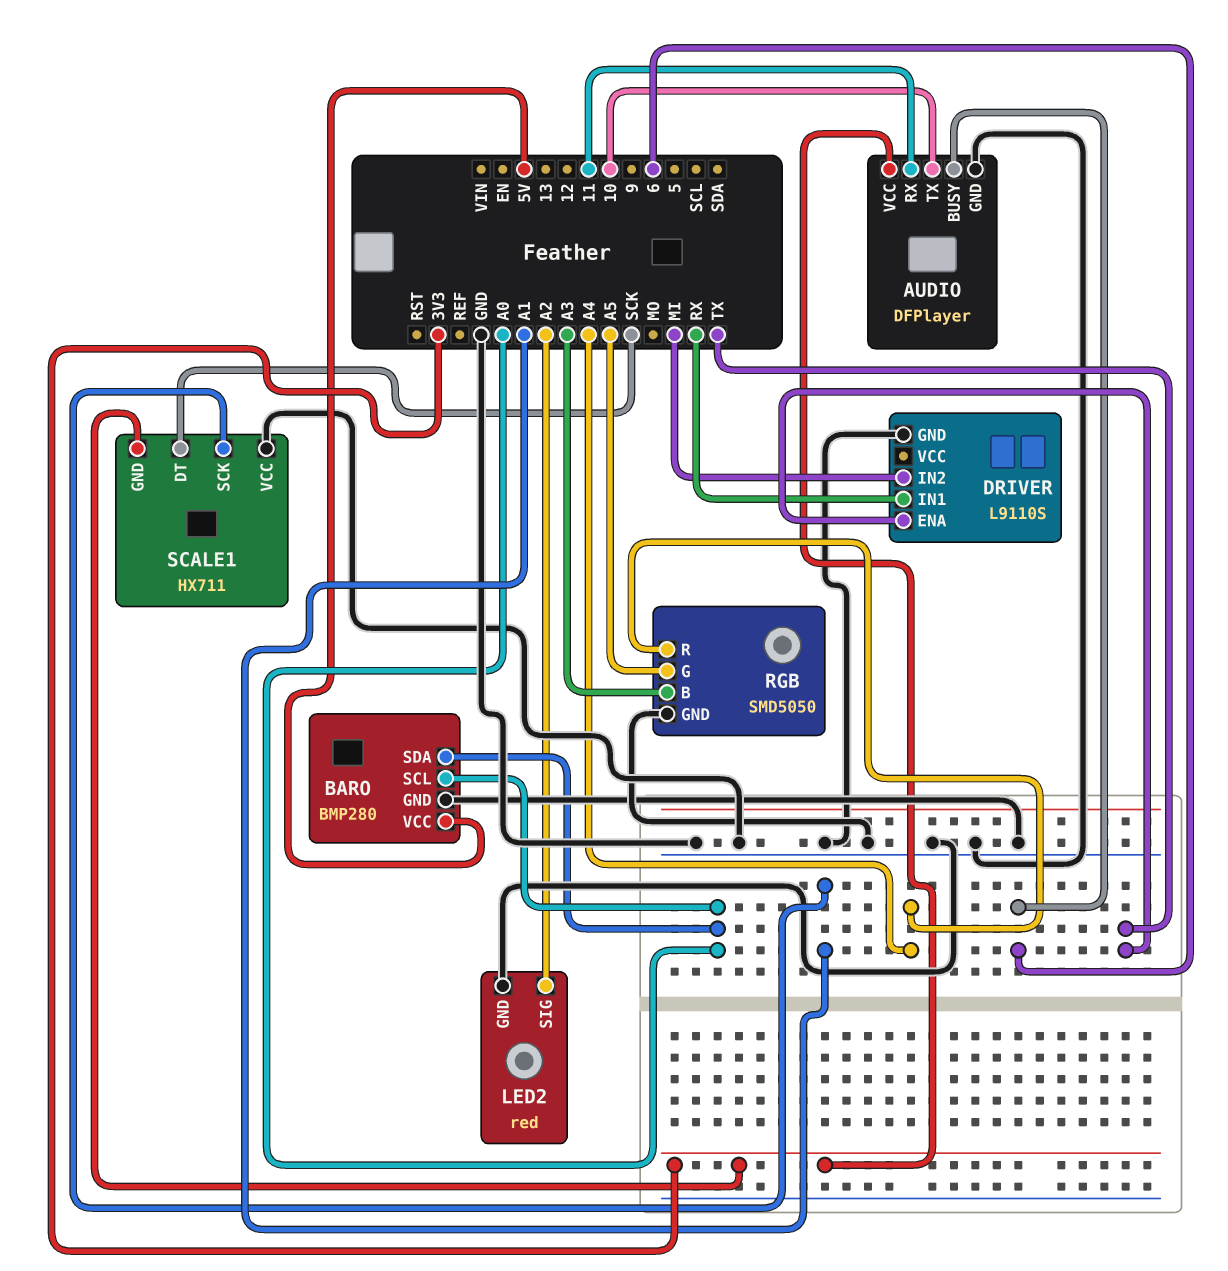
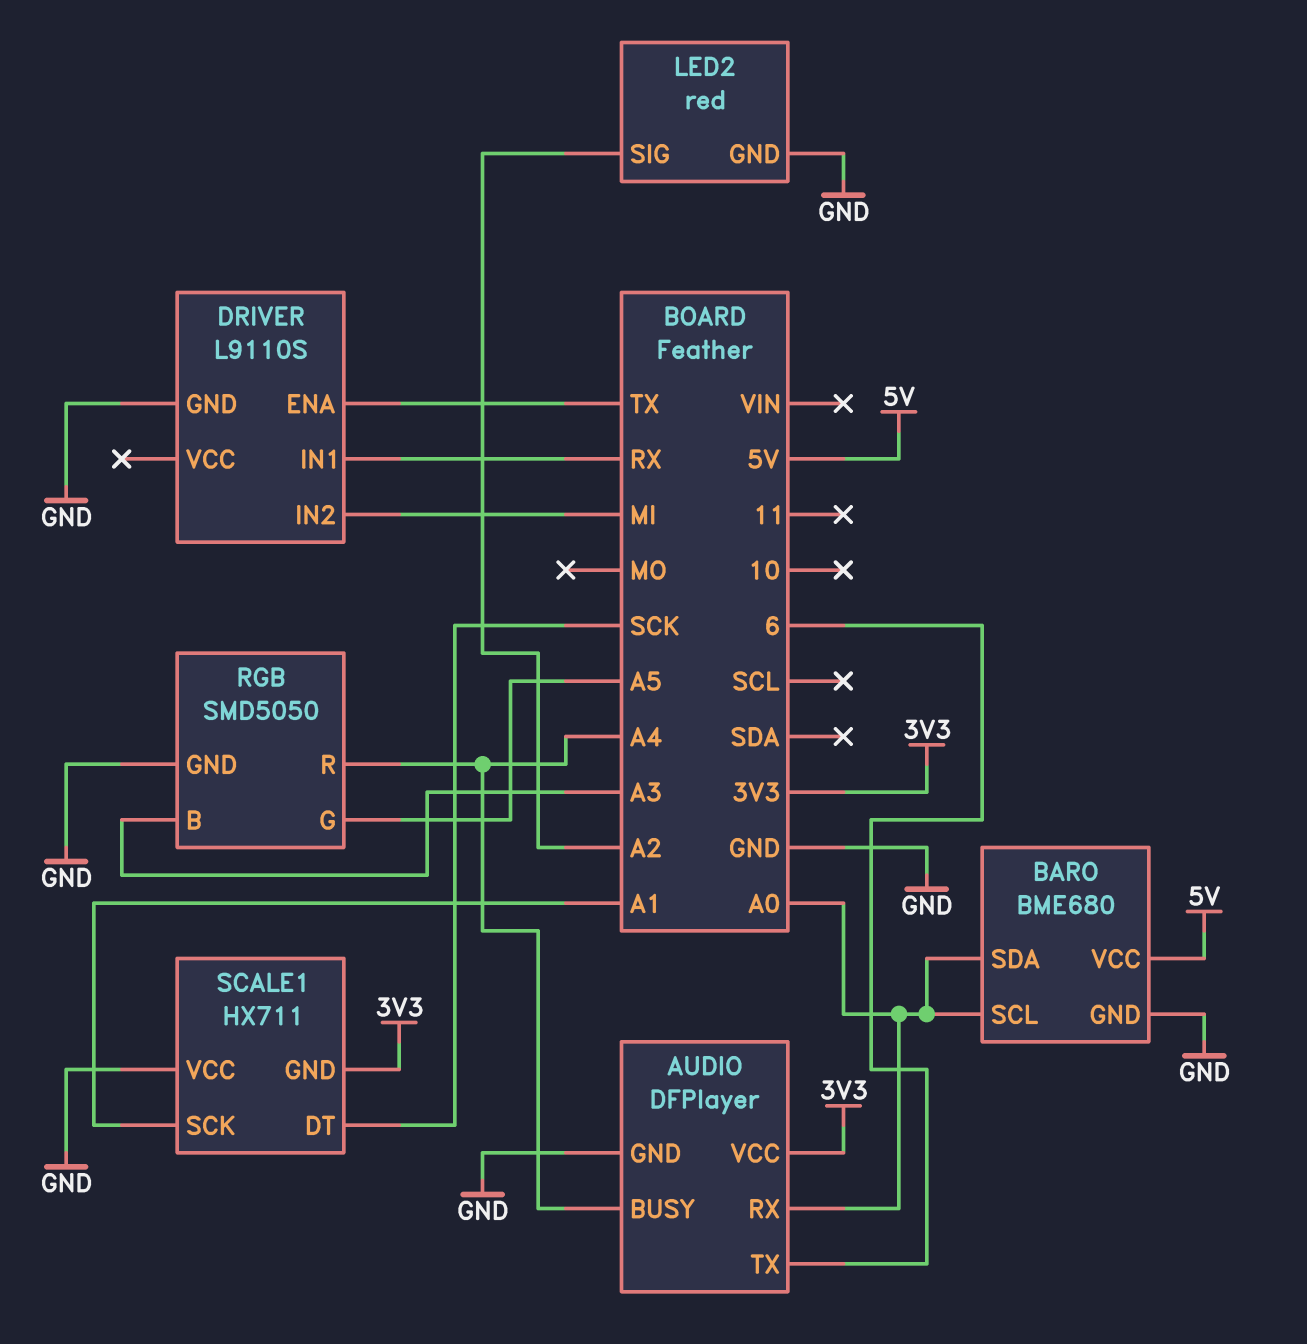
AUDIO pin BUSY: 6 -> A4
AUDIO pin RX: 11 -> A0
AUDIO pin TX: 10 -> 6
BARO: BMP280 -> BME680

